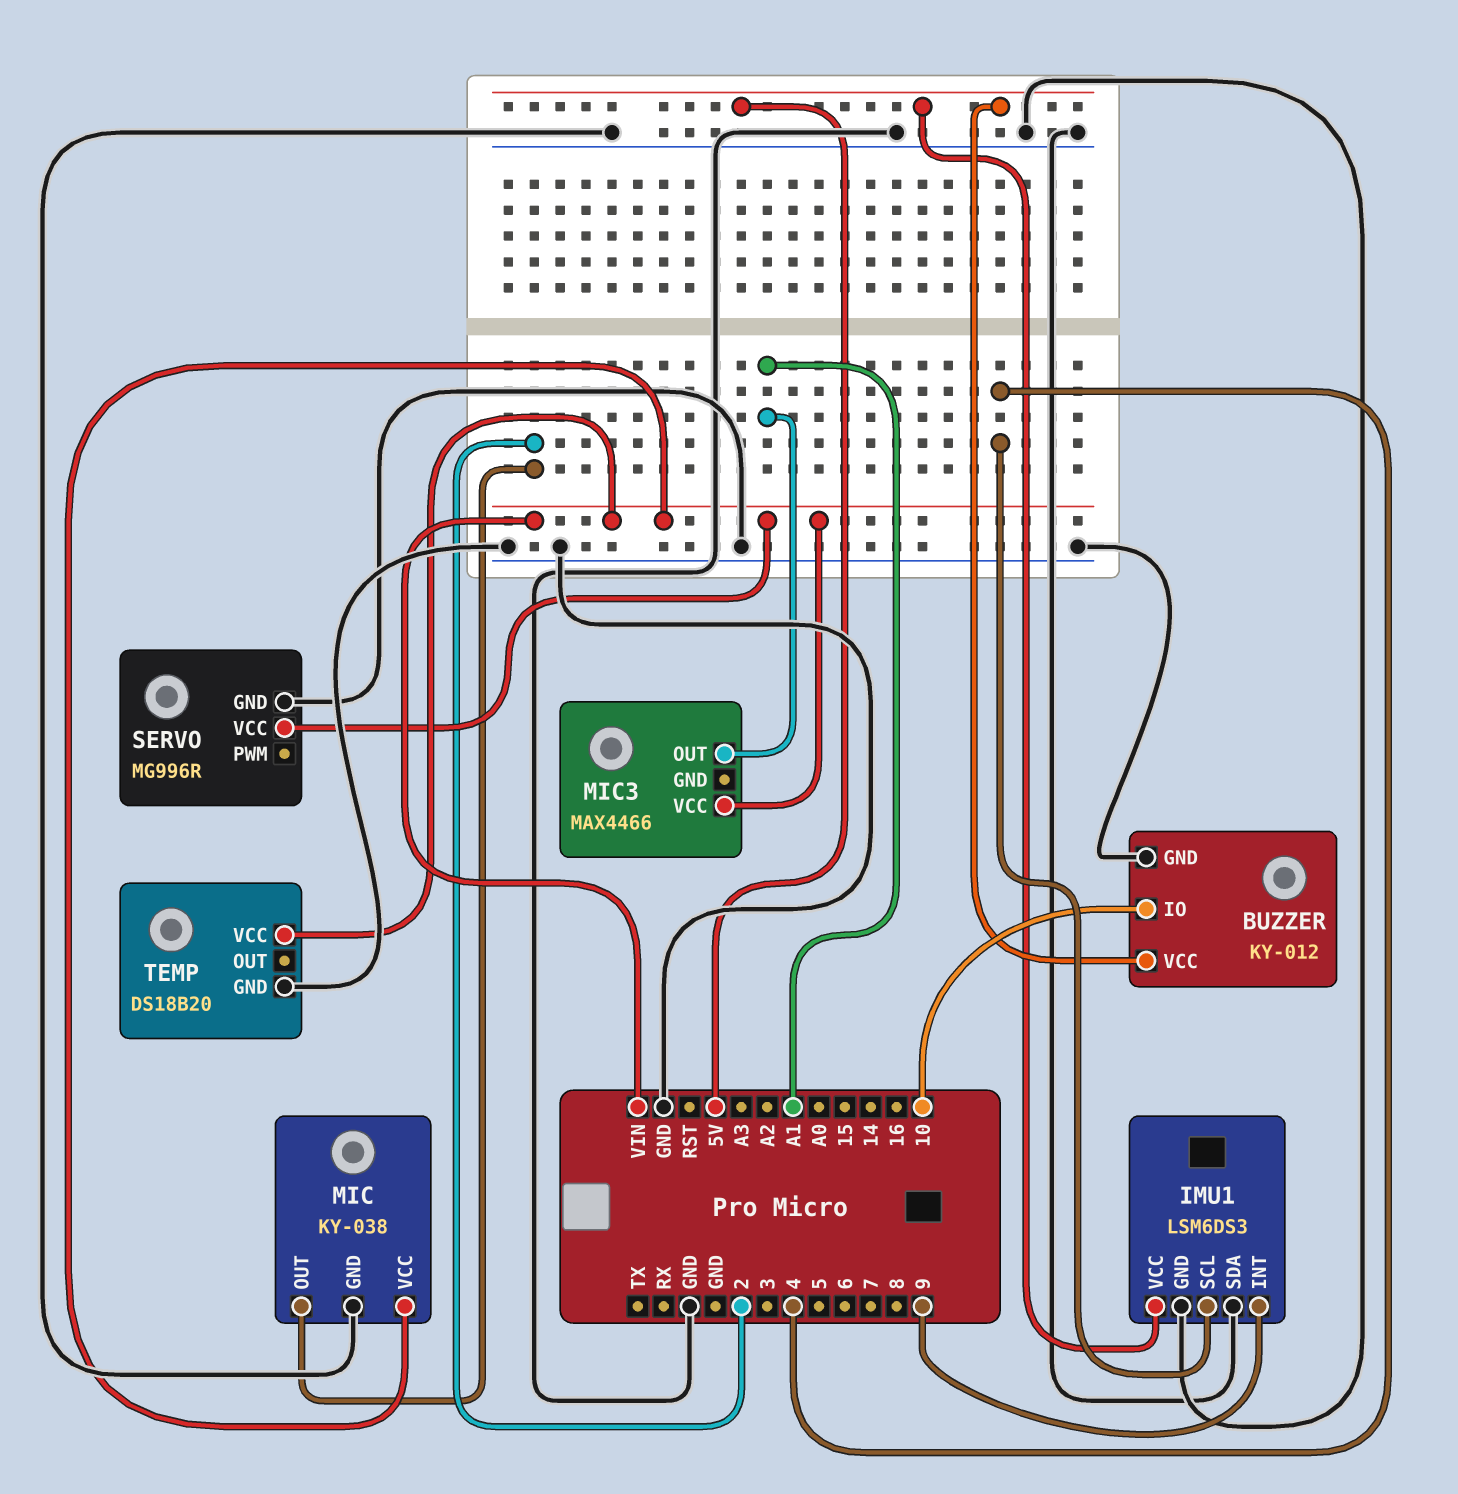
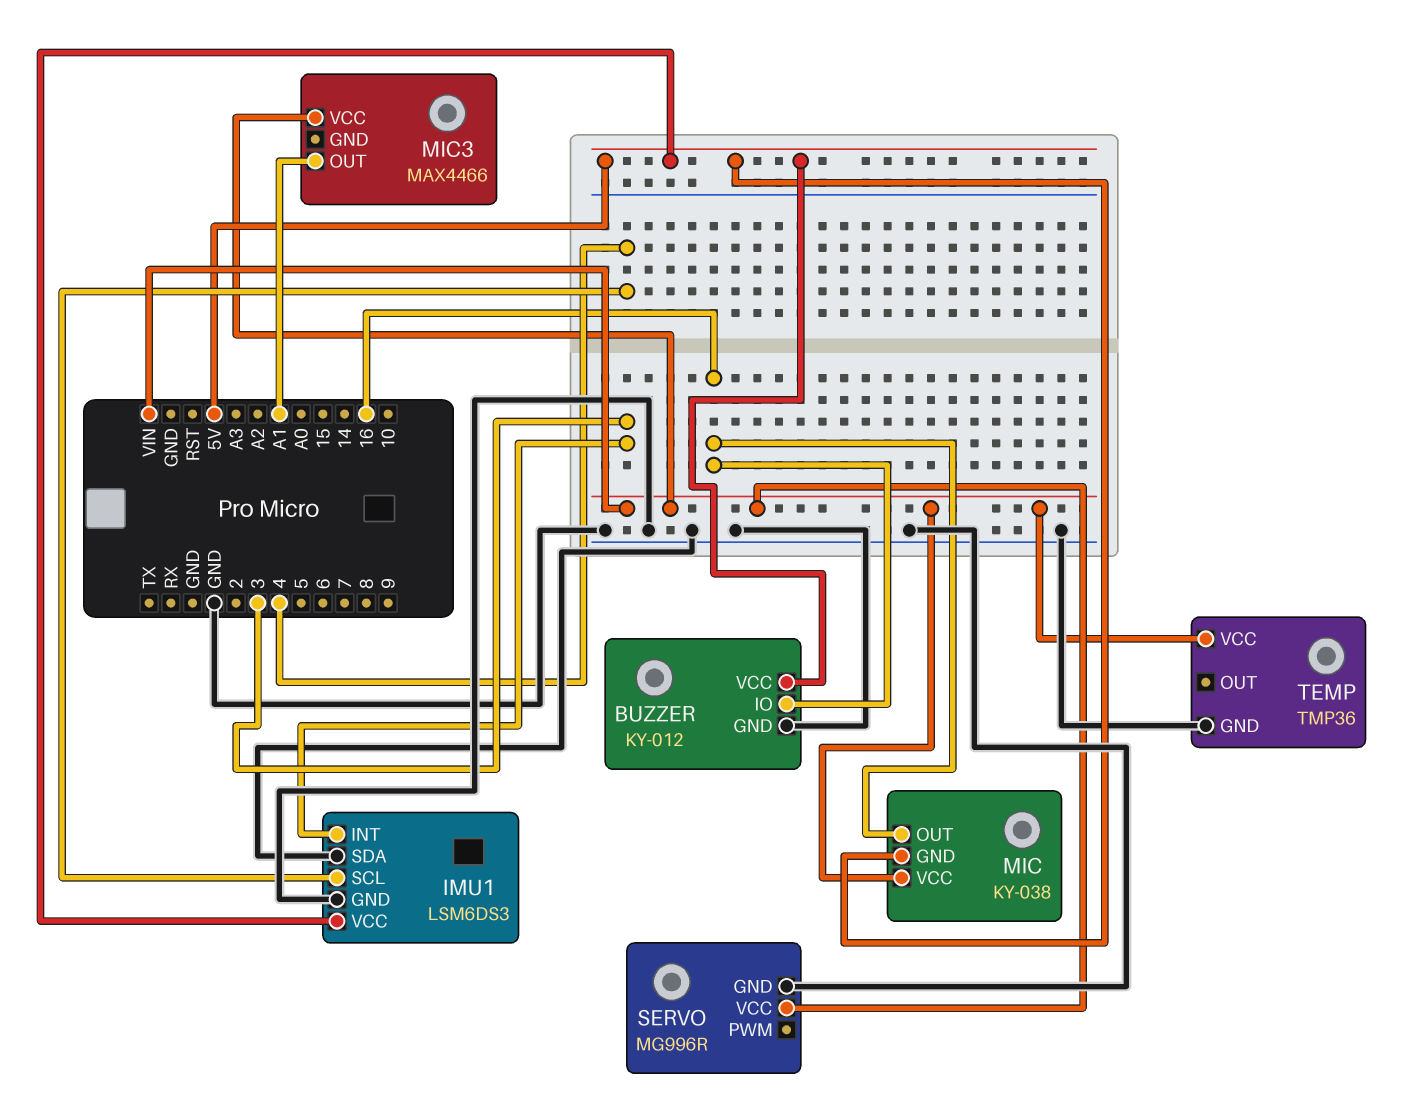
BUZZER pin IO: 10 -> 16
IMU1 pin INT: 9 -> 3
MIC pin GND: GND -> 5V
MIC pin OUT: 2 -> 16
TEMP: DS18B20 -> TMP36

